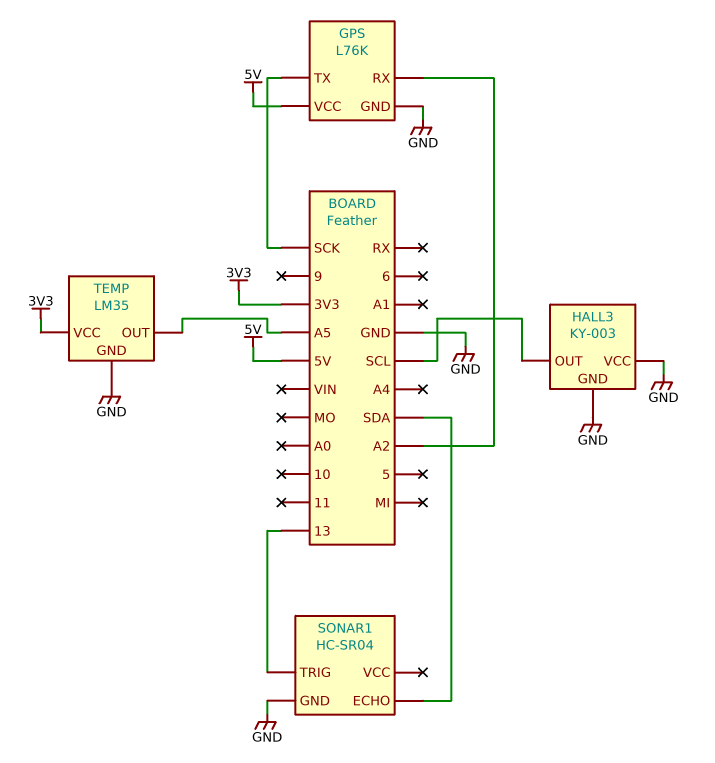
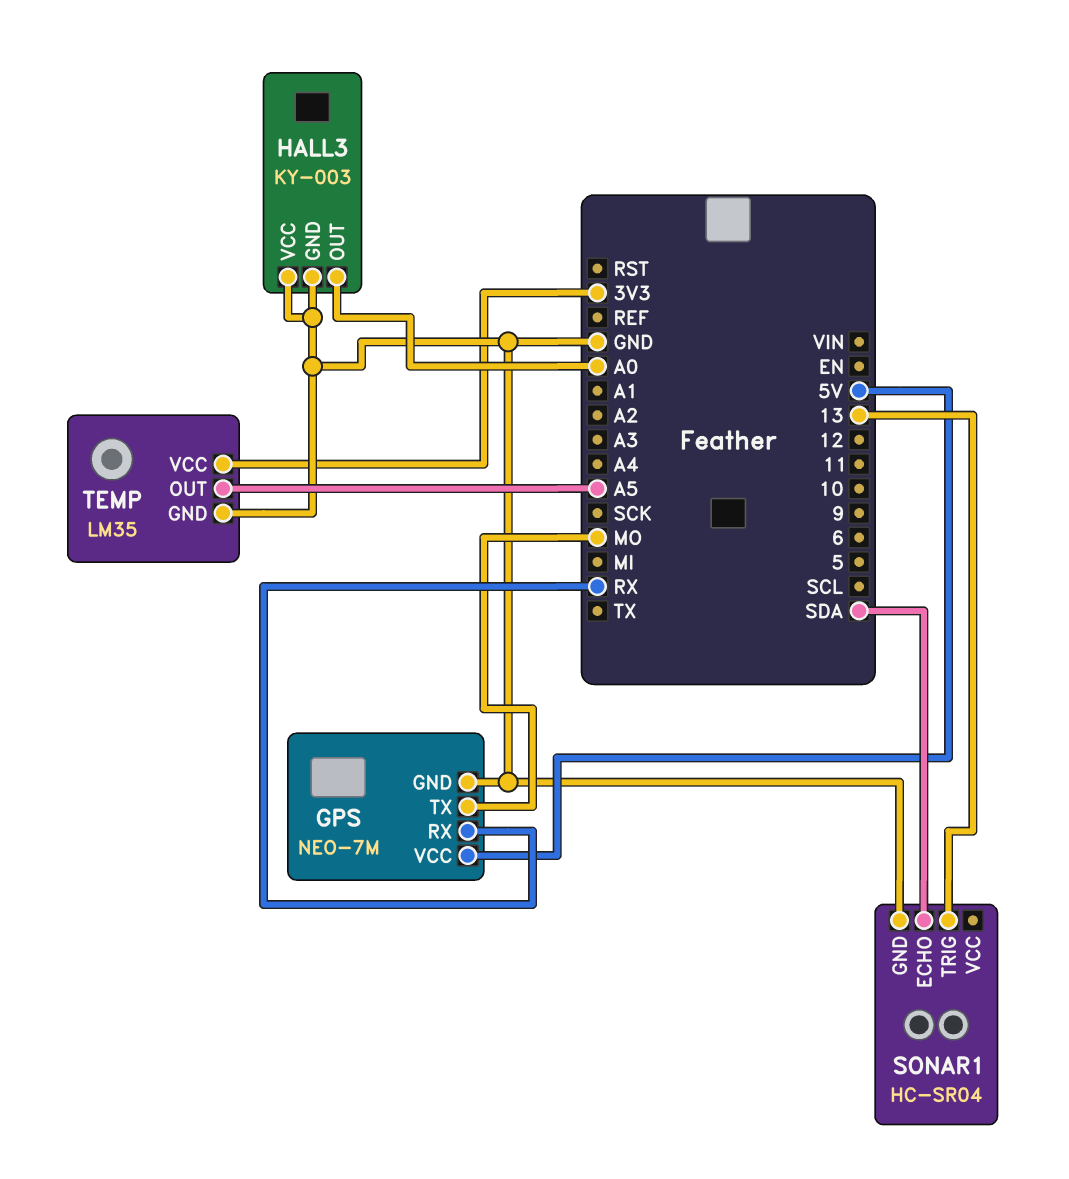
GPS: L76K -> NEO-7M
GPS pin RX: A2 -> RX
GPS pin TX: SCK -> MO
HALL3 pin OUT: SCL -> A0

